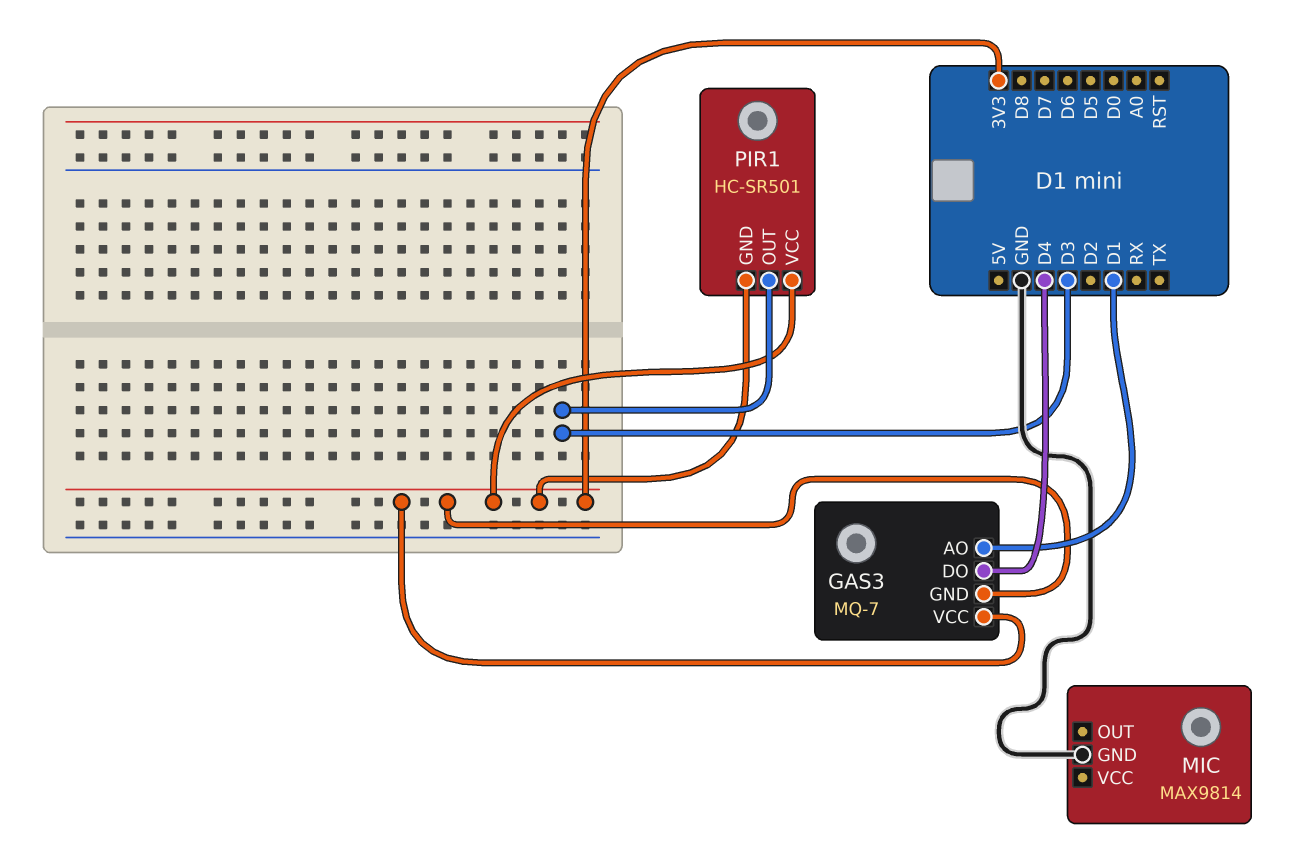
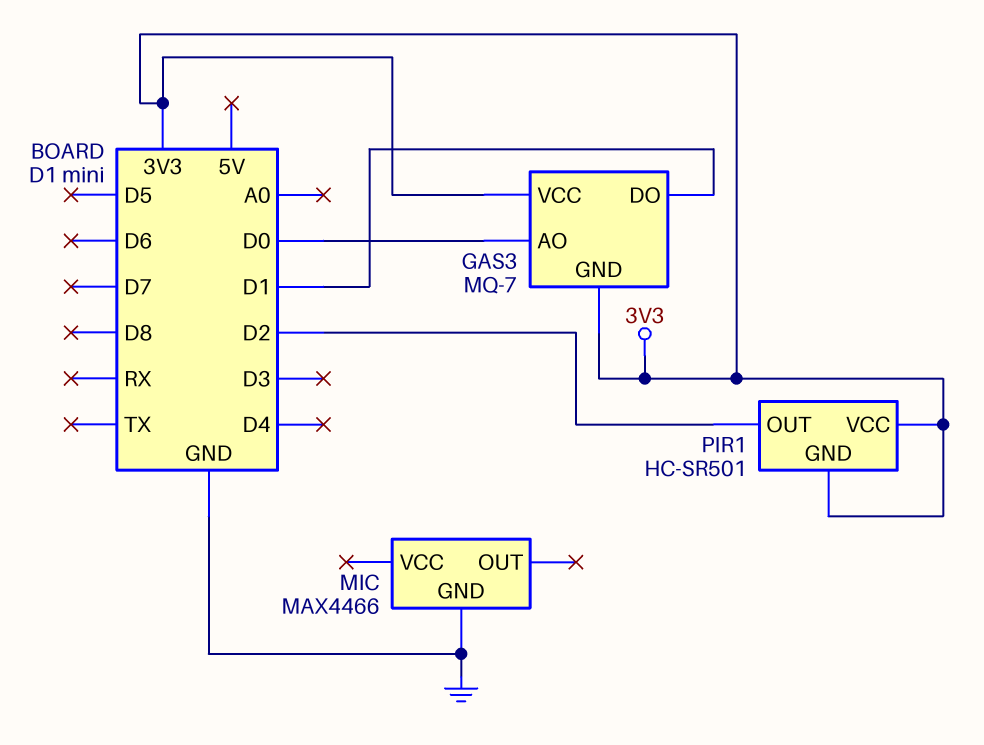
GAS3 pin AO: D1 -> D0
GAS3 pin DO: D4 -> D1
MIC: MAX9814 -> MAX4466
PIR1 pin OUT: D3 -> D2

